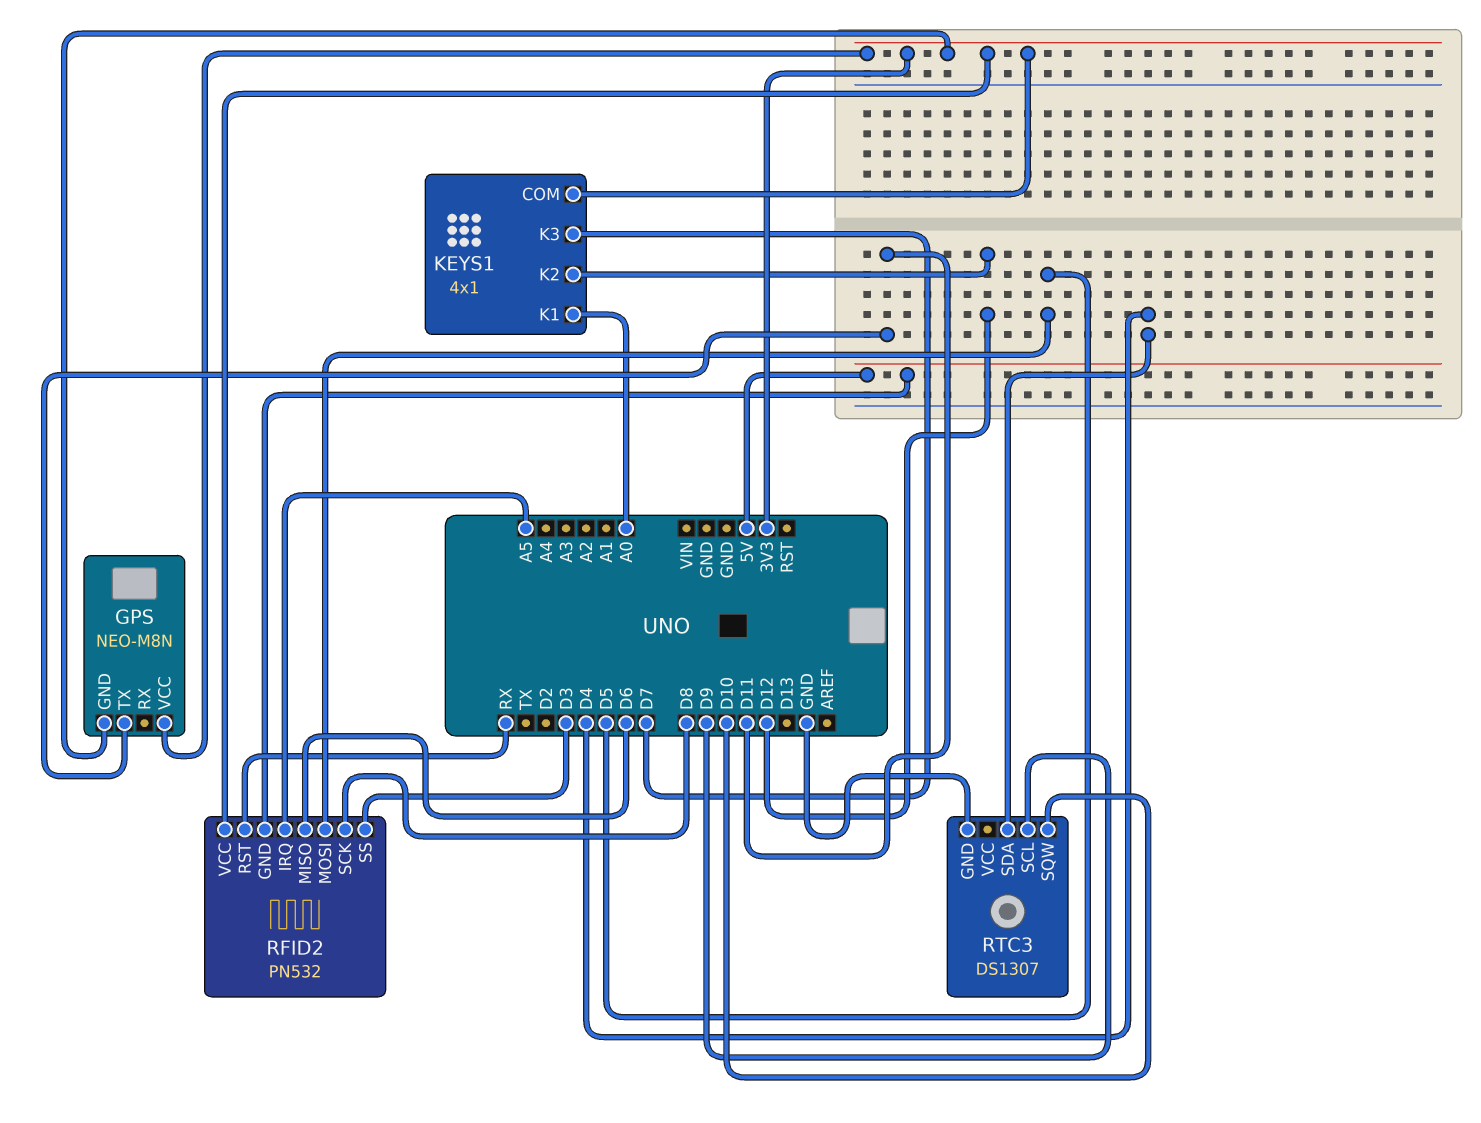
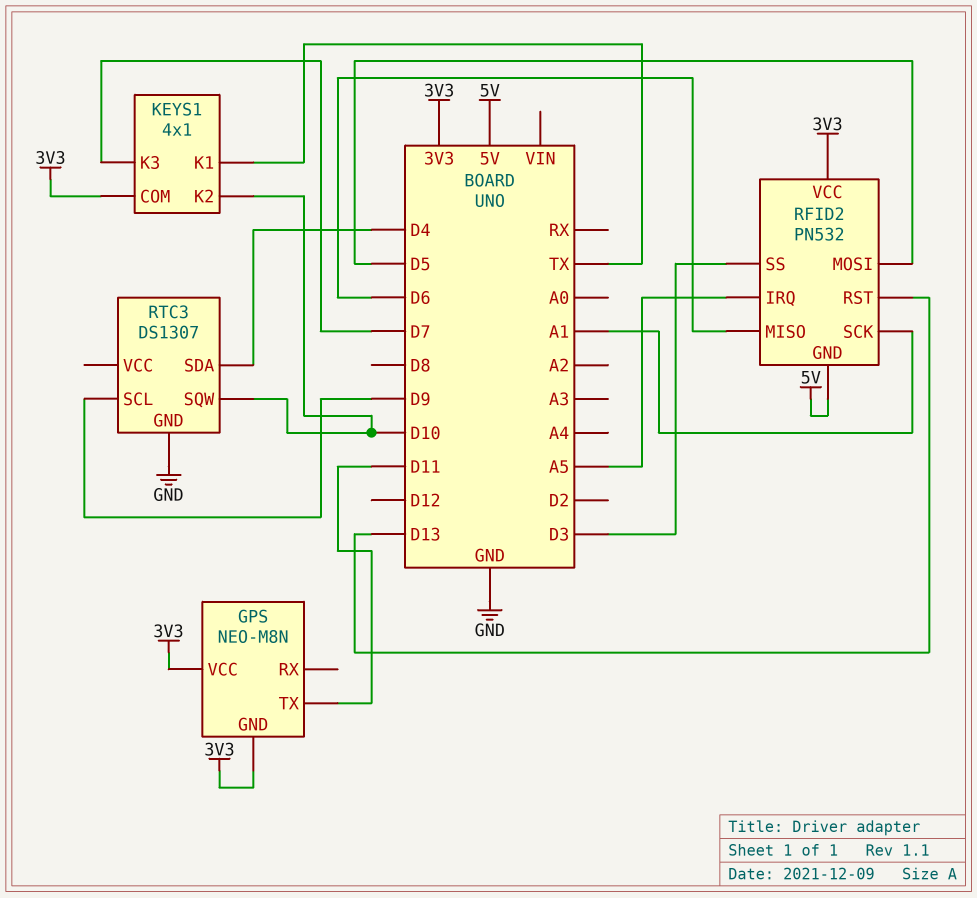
KEYS1 pin K1: A0 -> TX
KEYS1 pin K2: D12 -> D10
RFID2 pin RST: RX -> D13
RFID2 pin SCK: D8 -> A1

